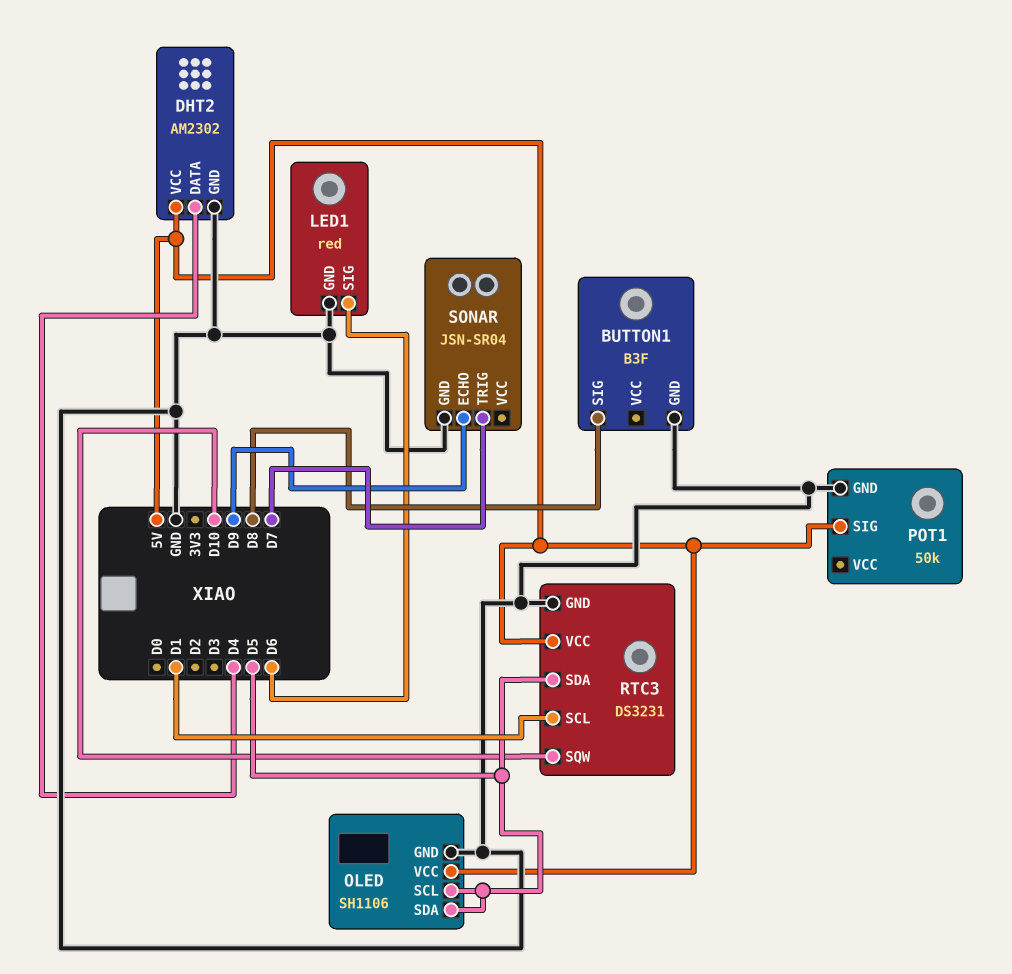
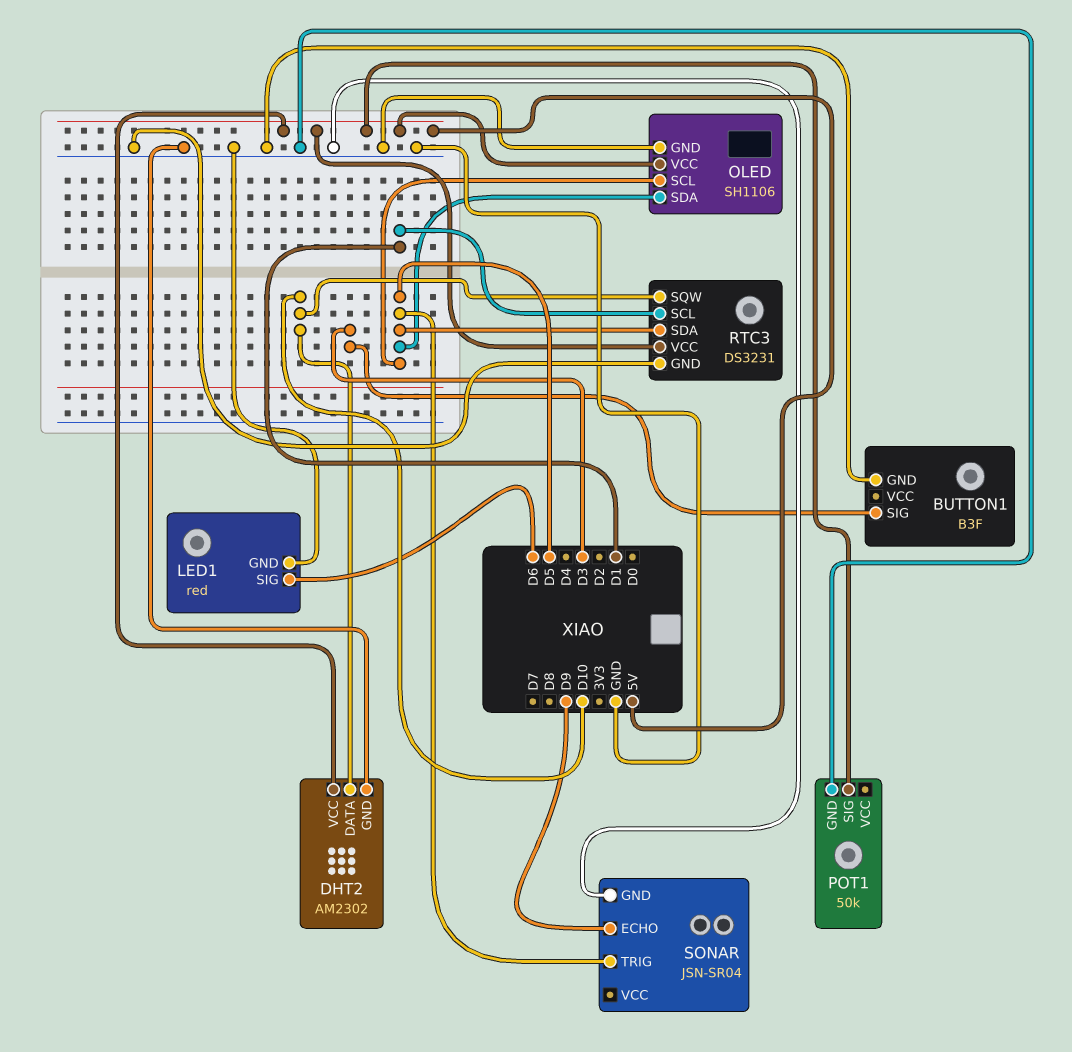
BUTTON1 pin SIG: D8 -> D3
DHT2 pin DATA: D4 -> D10
SONAR pin TRIG: D7 -> D5

